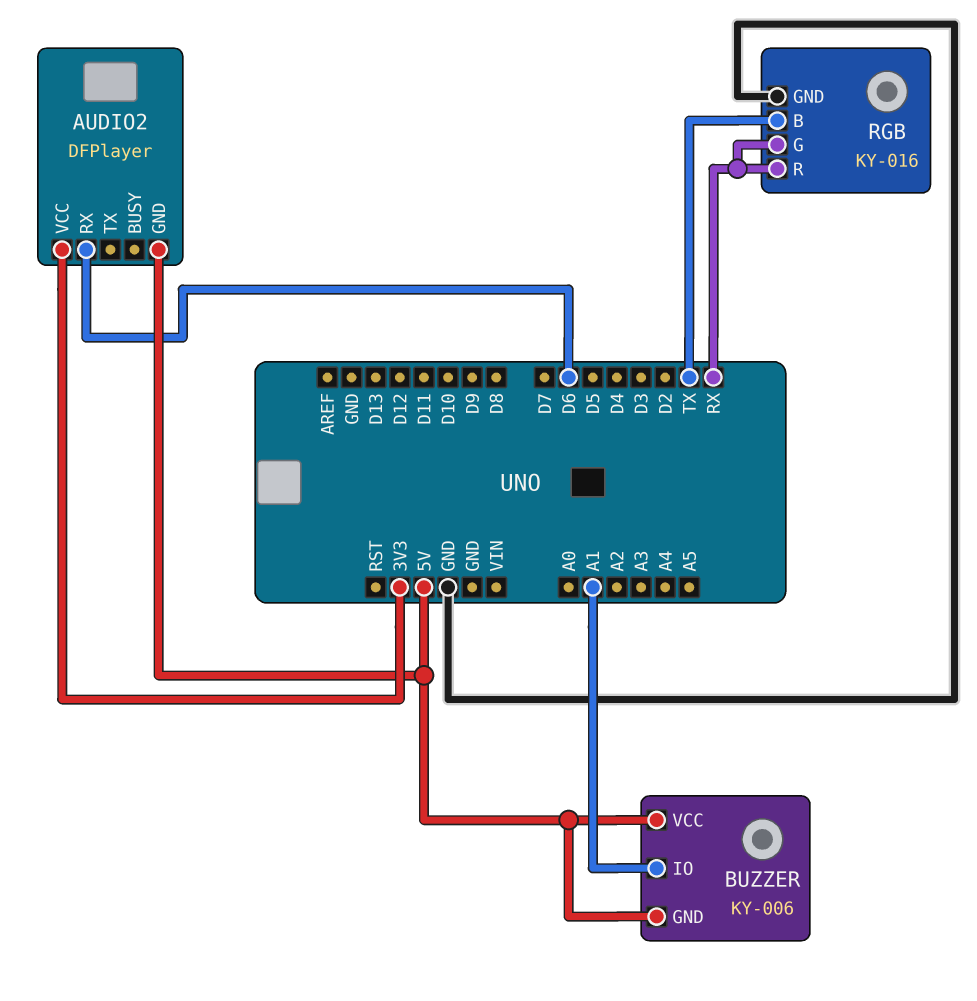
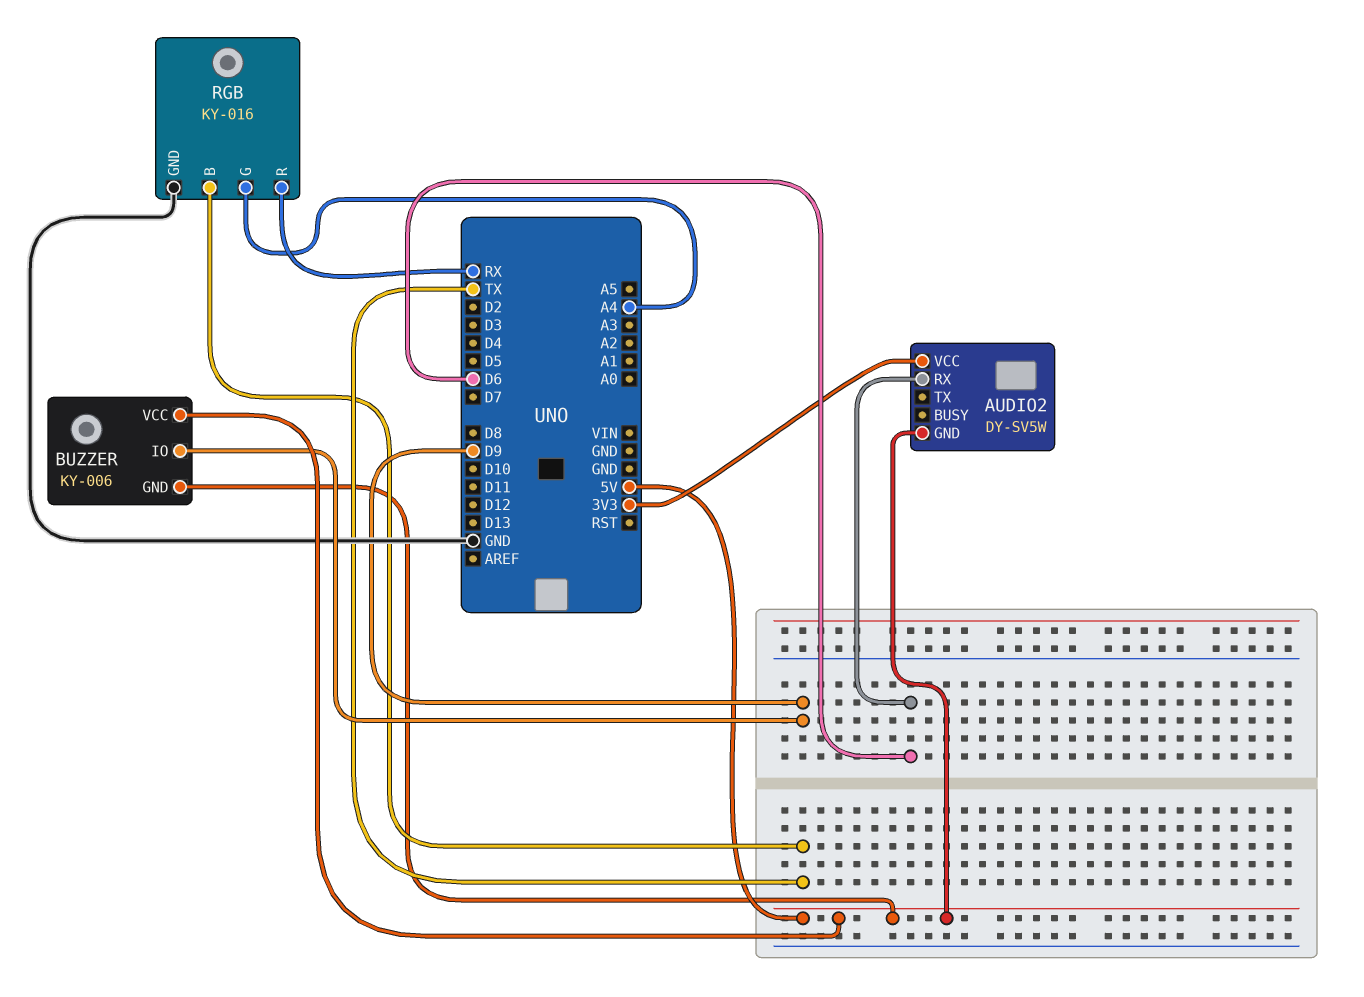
AUDIO2: DFPlayer -> DY-SV5W
BUZZER pin IO: A1 -> D9
RGB pin G: RX -> A4

